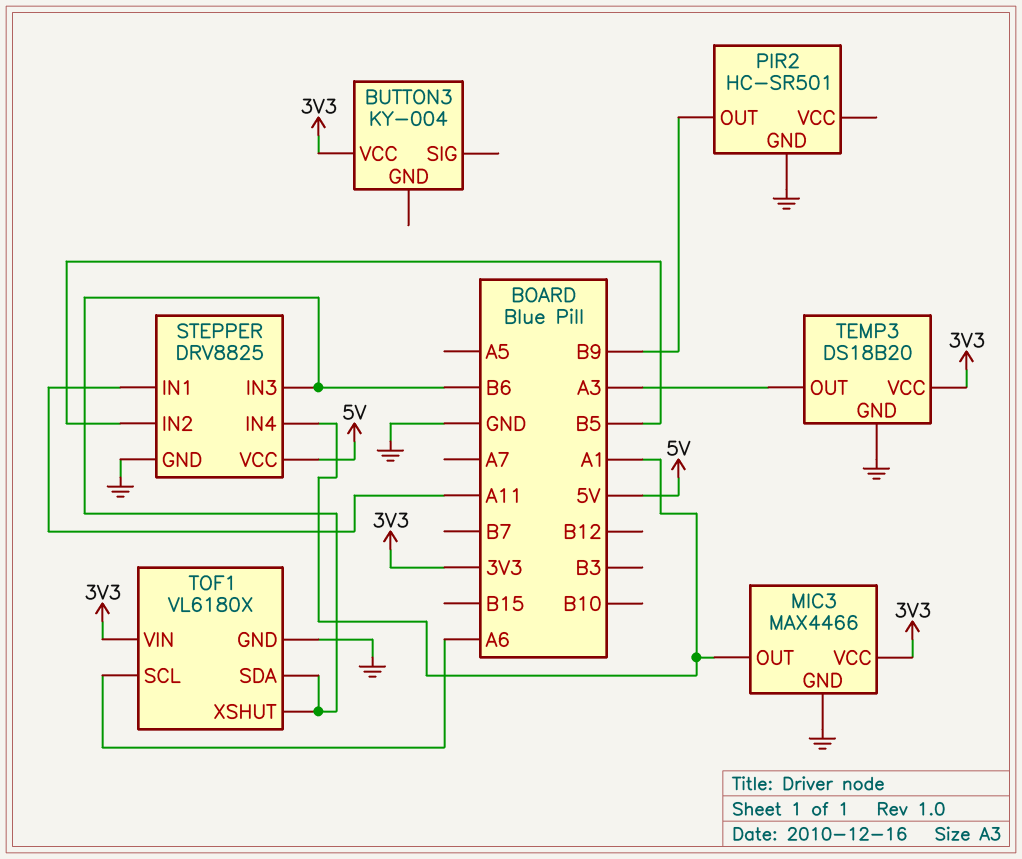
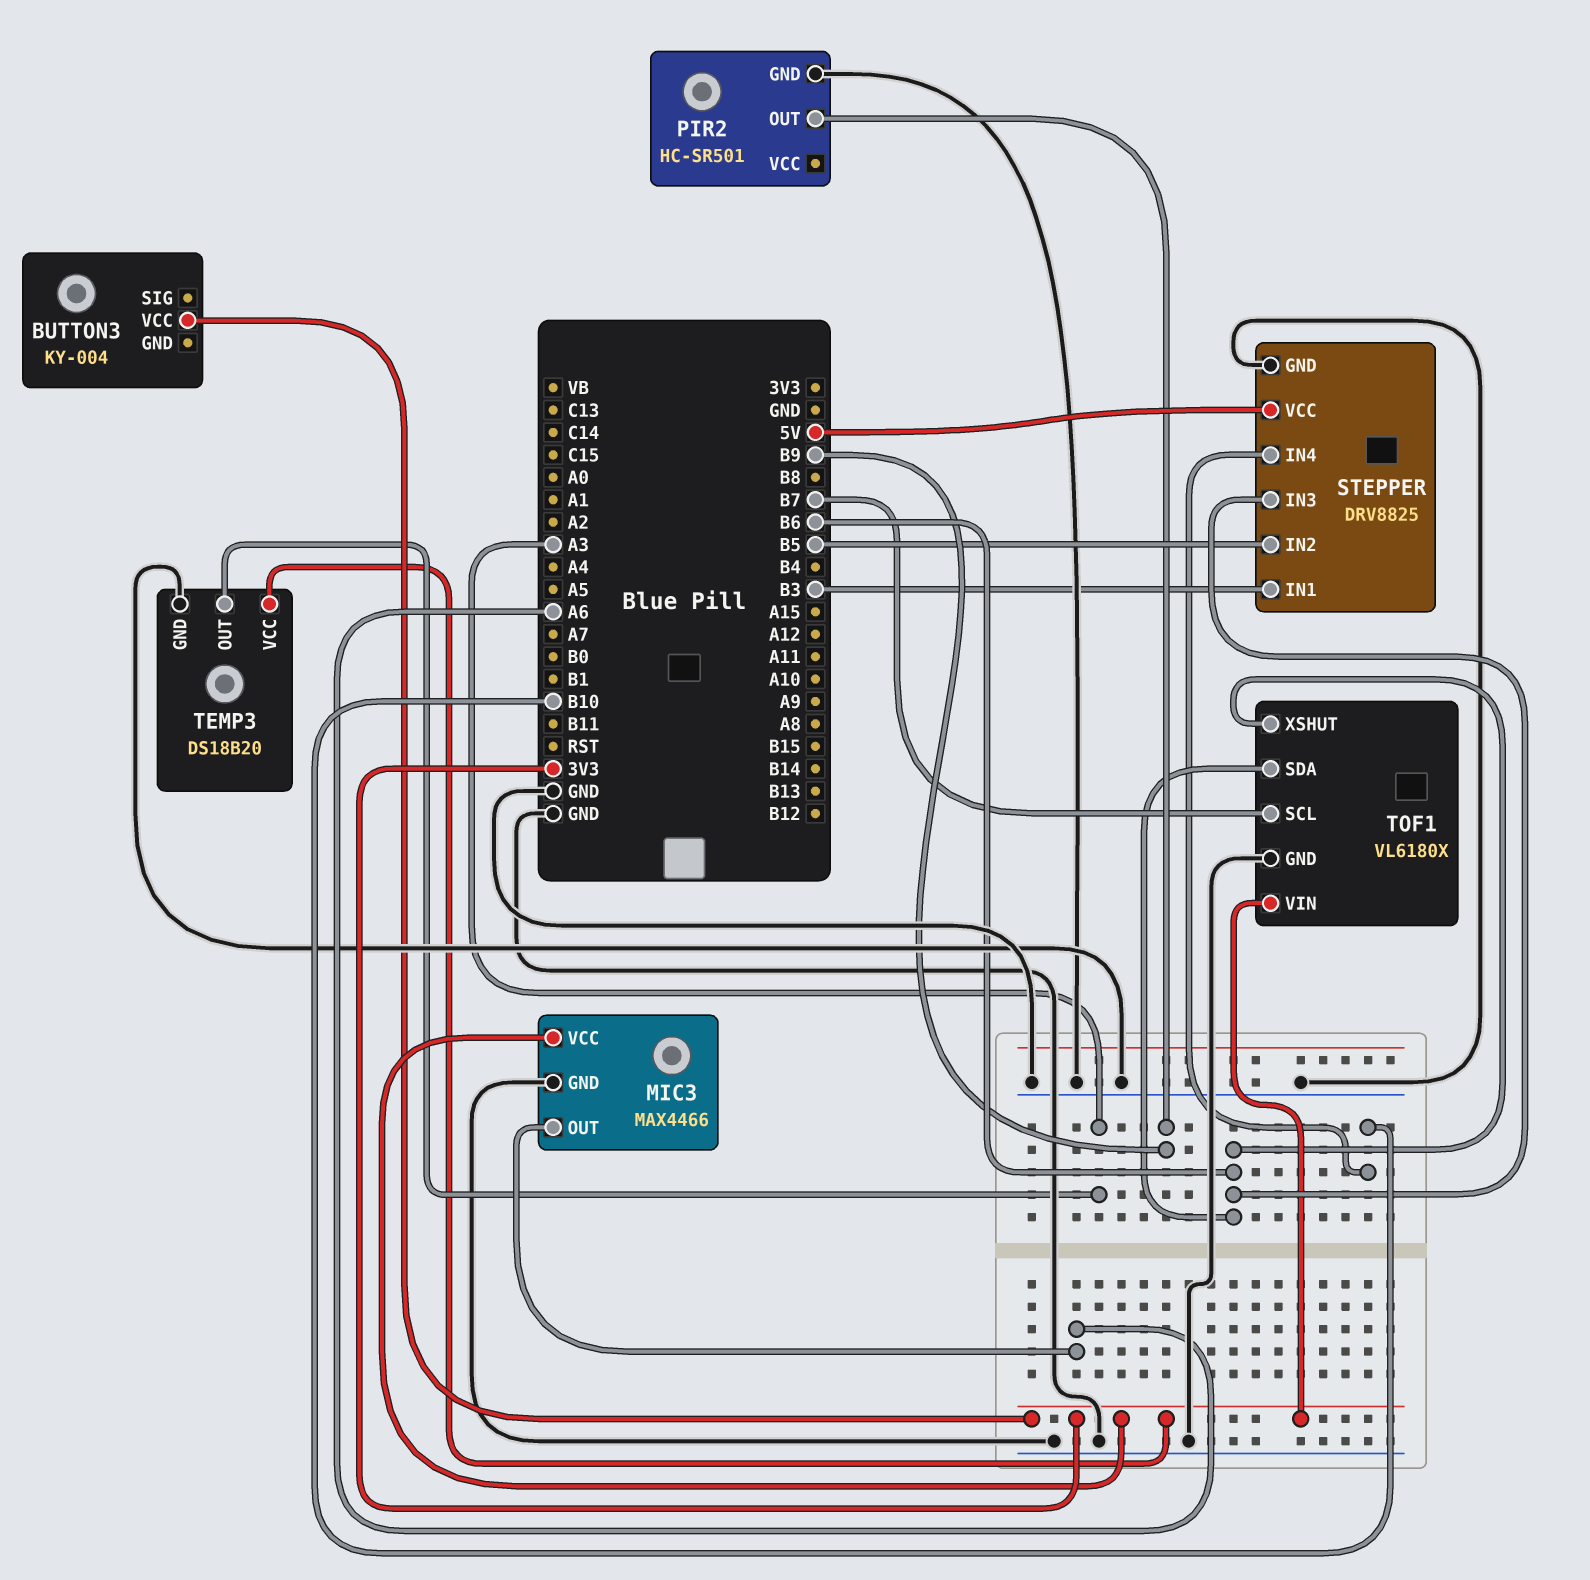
MIC3 pin OUT: A1 -> A6
STEPPER pin IN1: A11 -> B3
STEPPER pin IN4: A1 -> B10
TOF1 pin SCL: A6 -> B7

